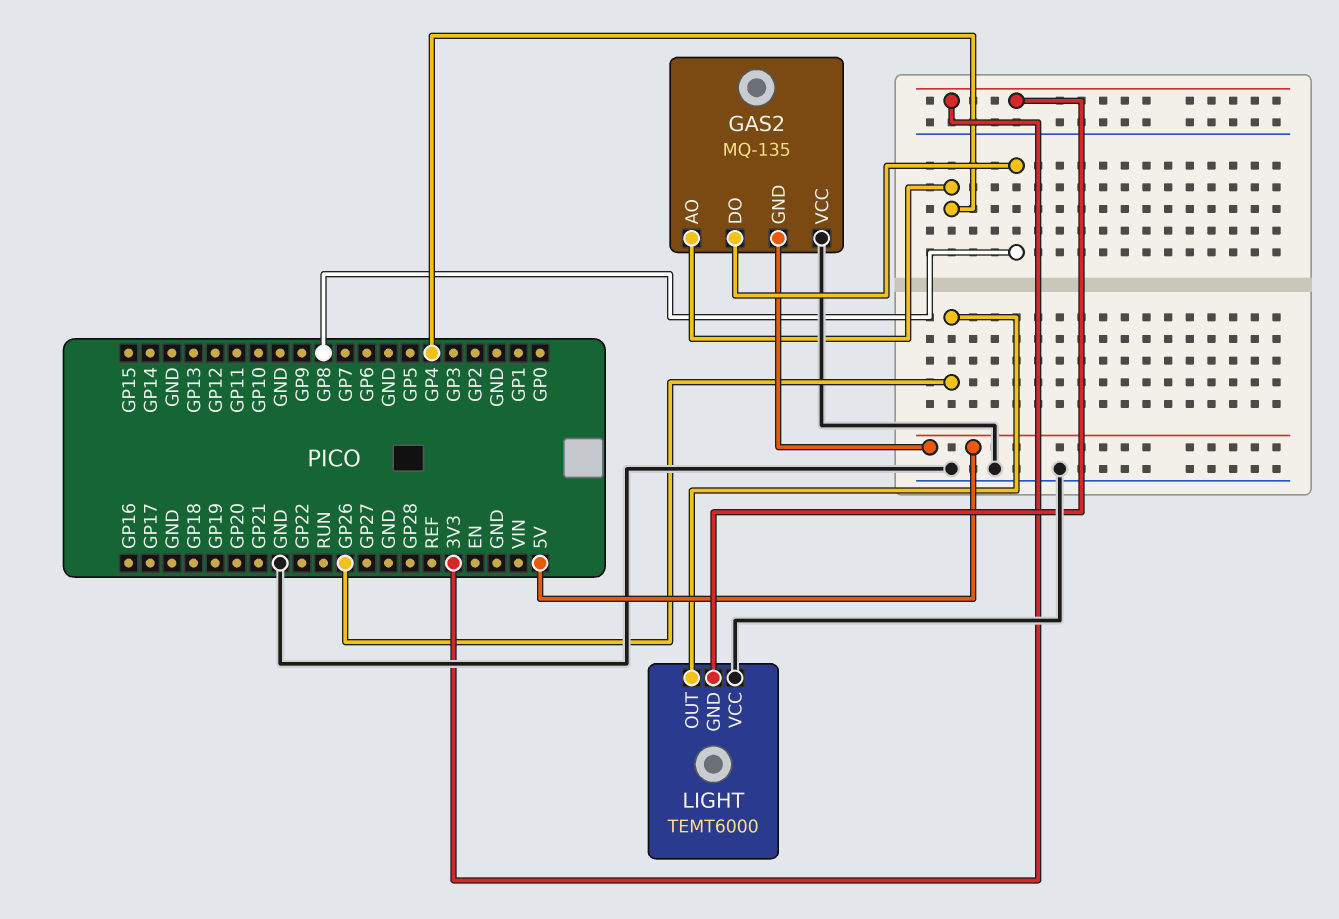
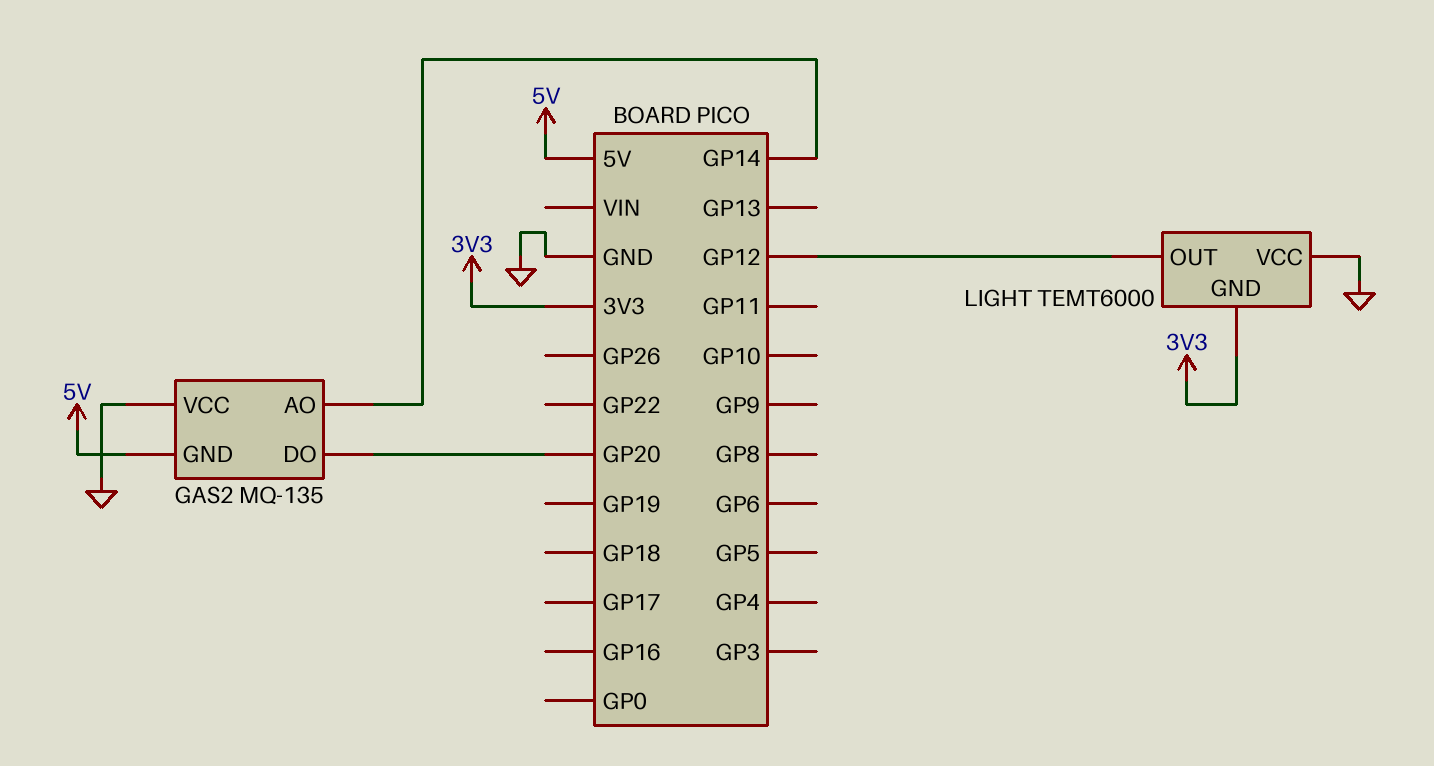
GAS2 pin AO: GP4 -> GP14
GAS2 pin DO: GP8 -> GP20
LIGHT pin OUT: GP26 -> GP12

